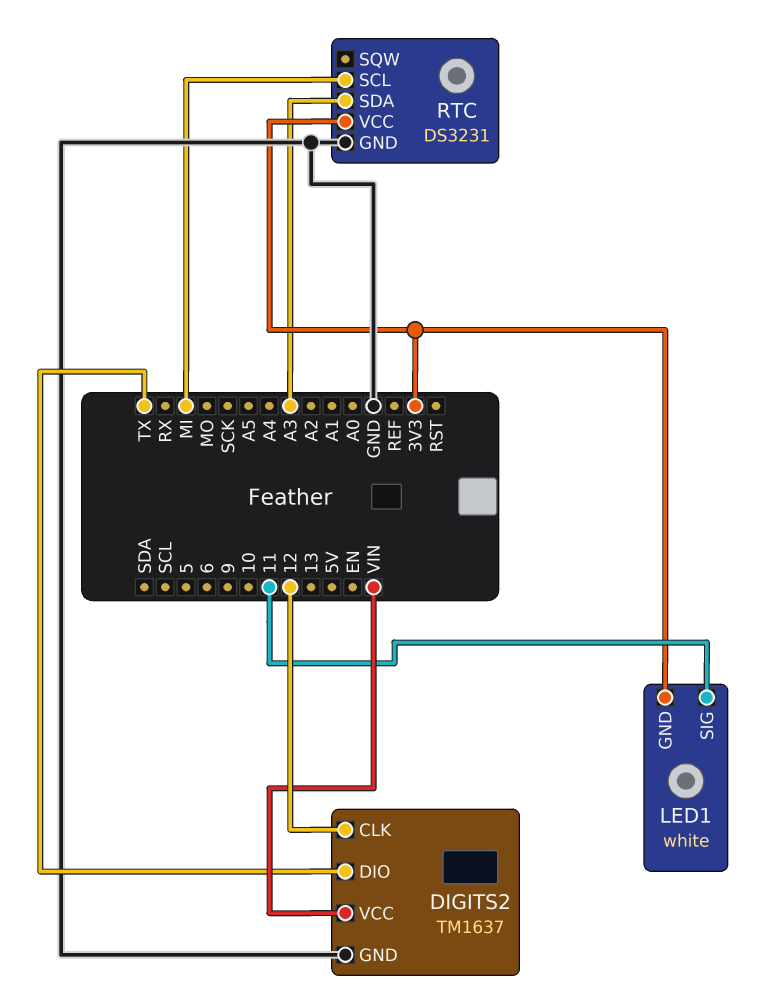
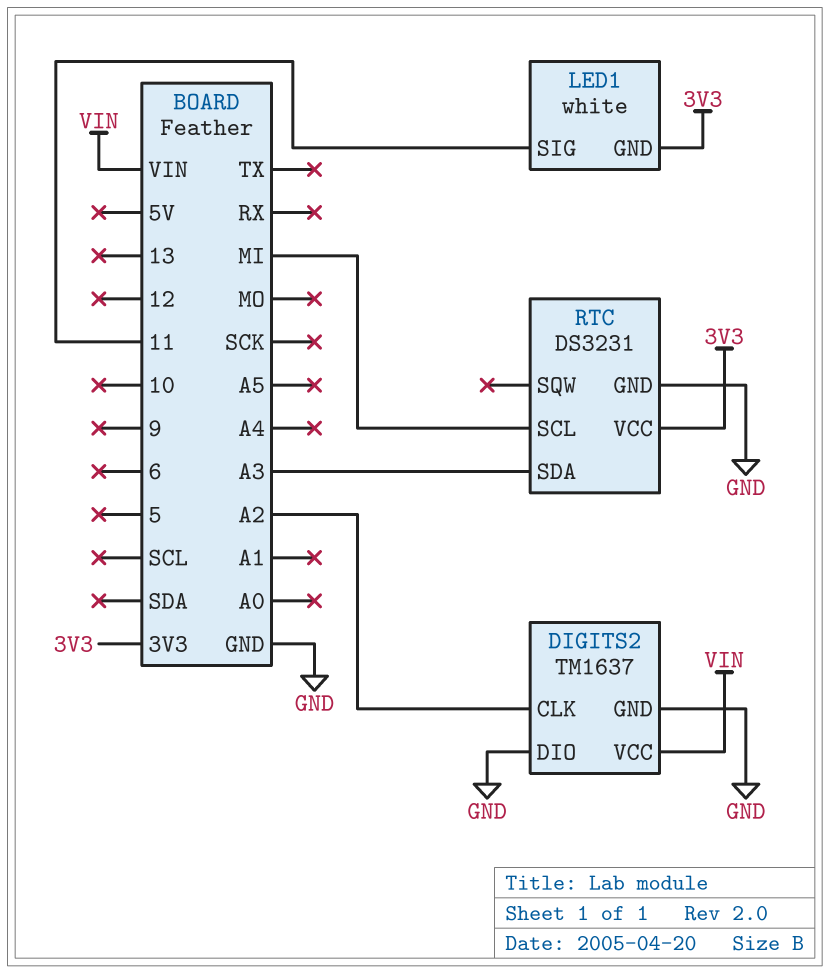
DIGITS2 pin CLK: 12 -> A2
DIGITS2 pin DIO: TX -> GND

